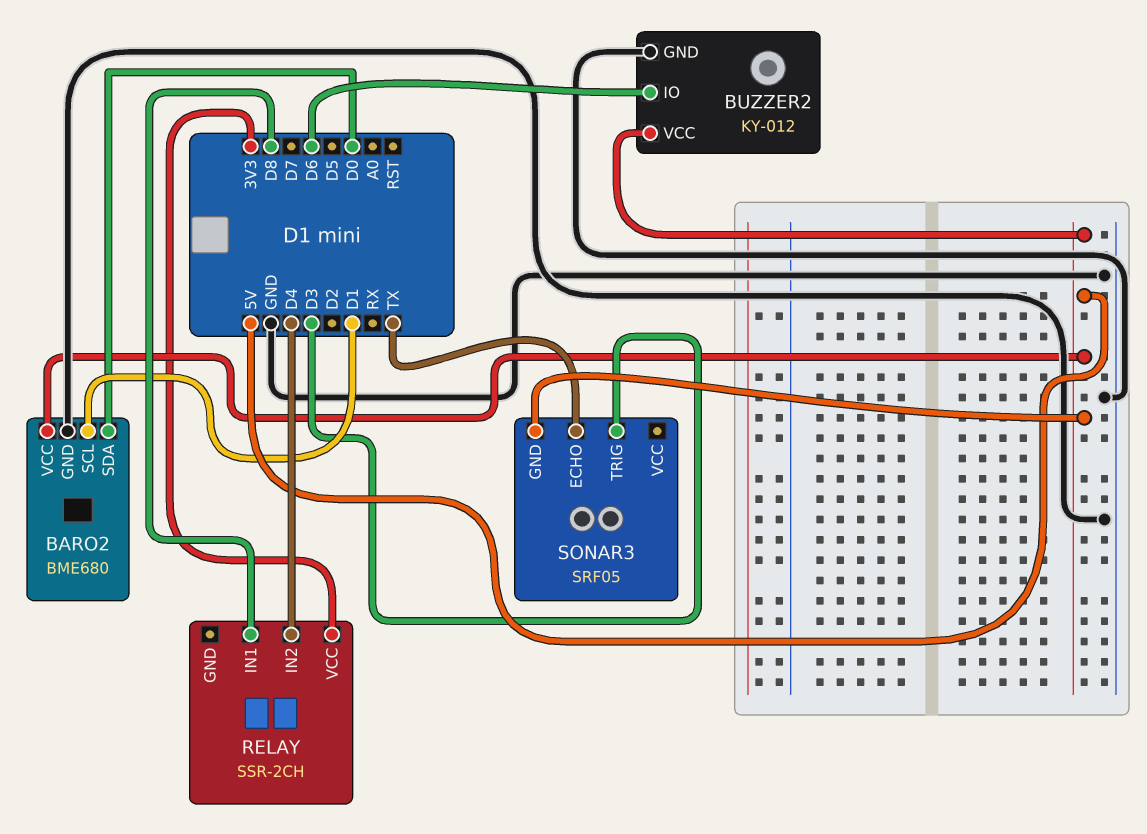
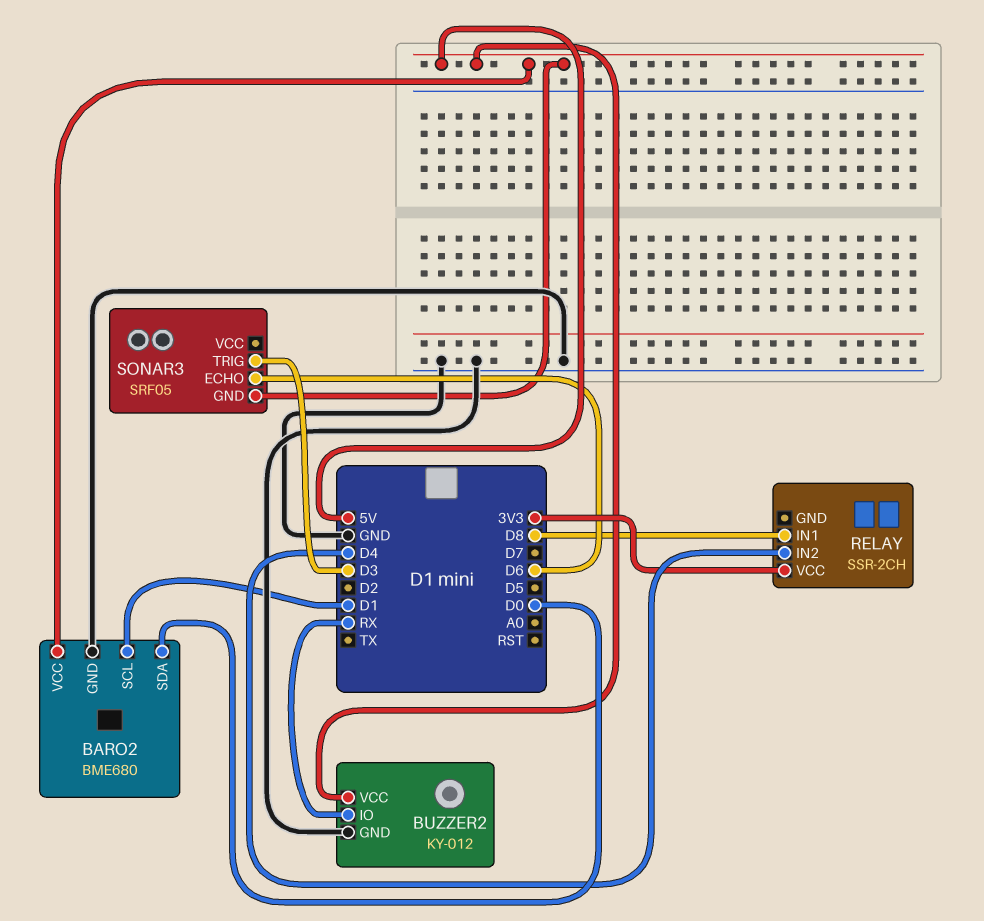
BUZZER2 pin IO: D6 -> RX
SONAR3 pin ECHO: TX -> D6

